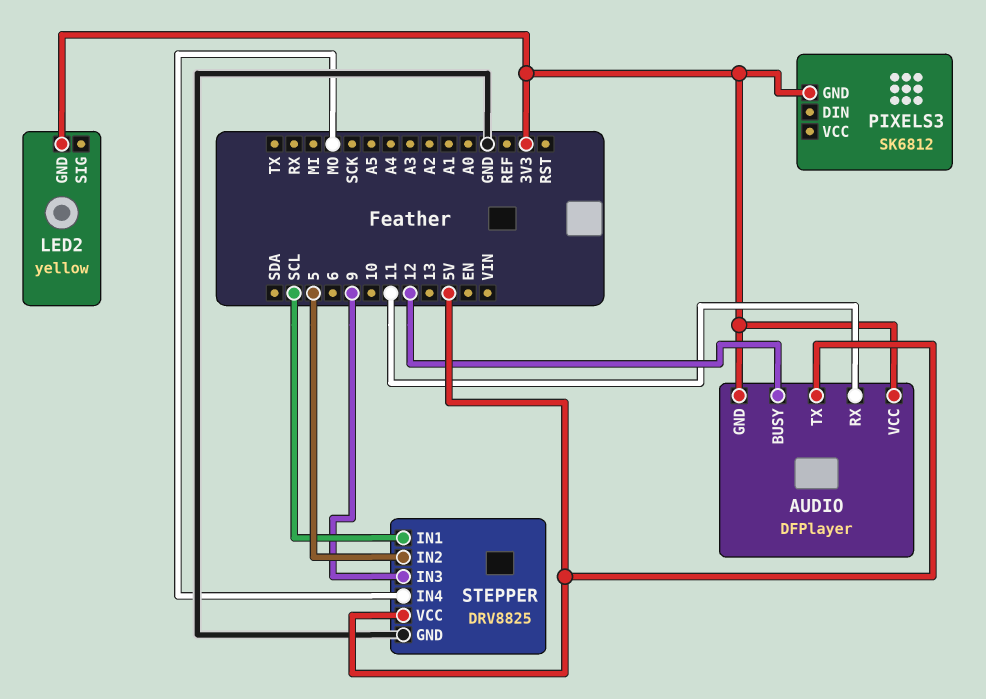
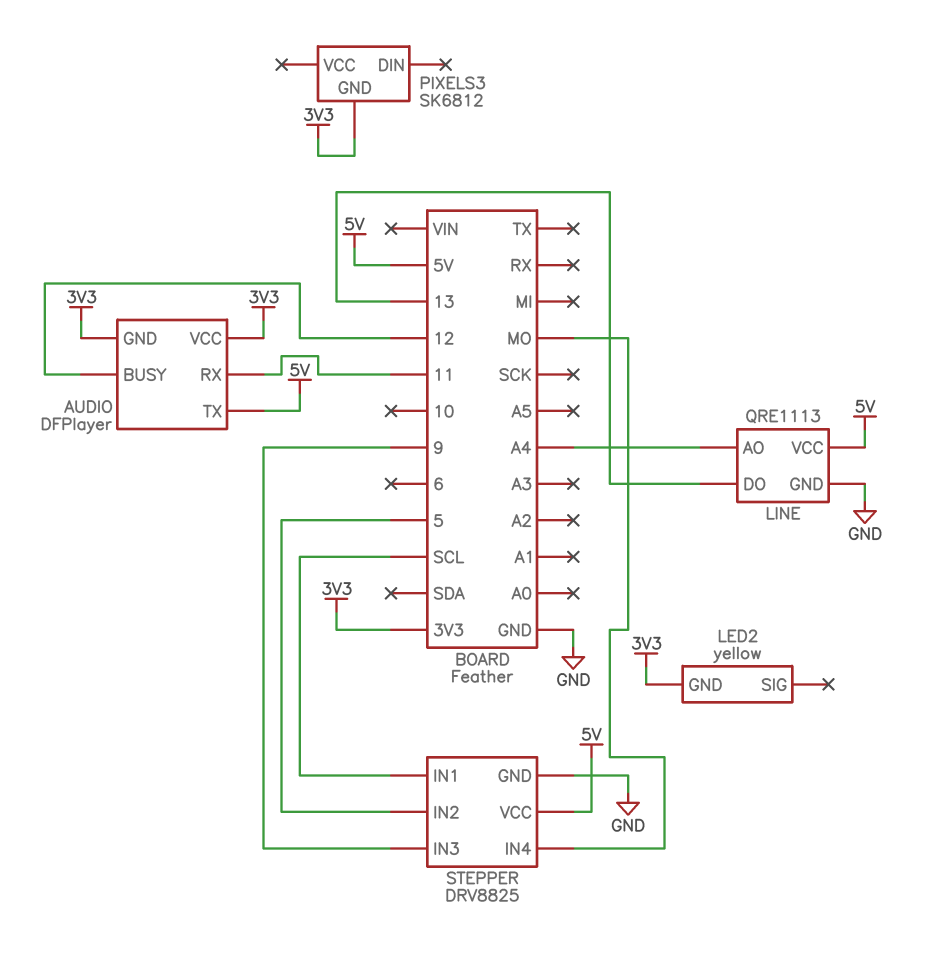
LINE: none -> QRE1113
LINE pin AO: none -> A4
LINE pin DO: none -> 13
LINE pin GND: none -> GND
LINE pin VCC: none -> 5V

